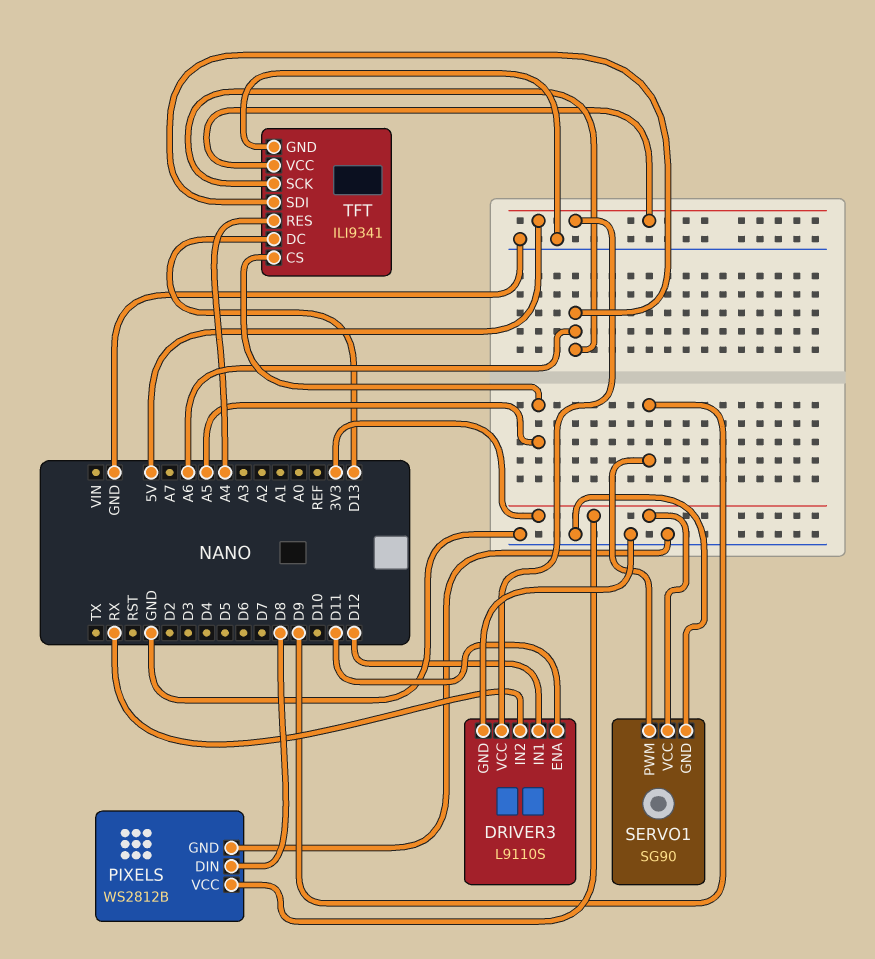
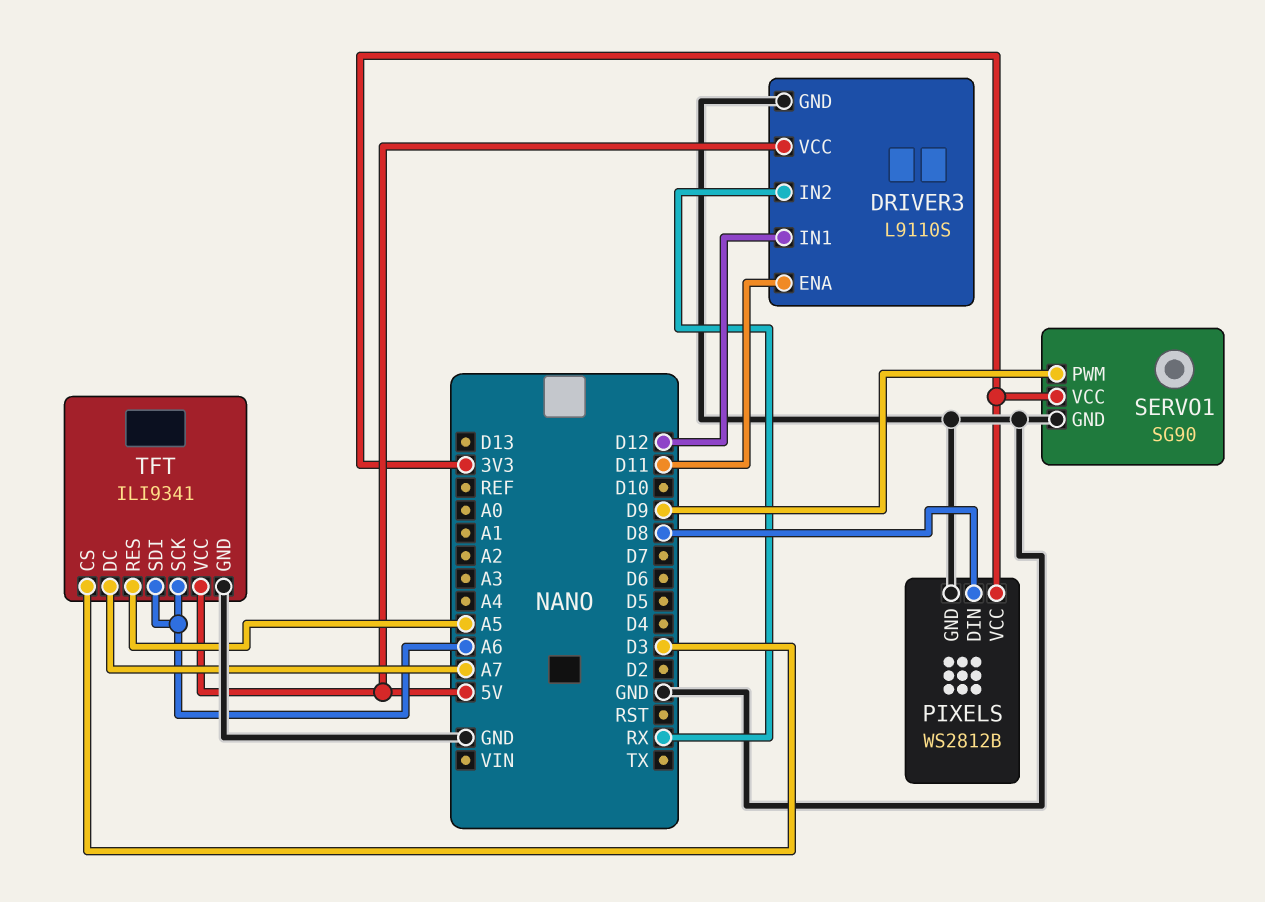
TFT pin CS: A5 -> D3
TFT pin DC: D13 -> A7
TFT pin RES: A4 -> A5

